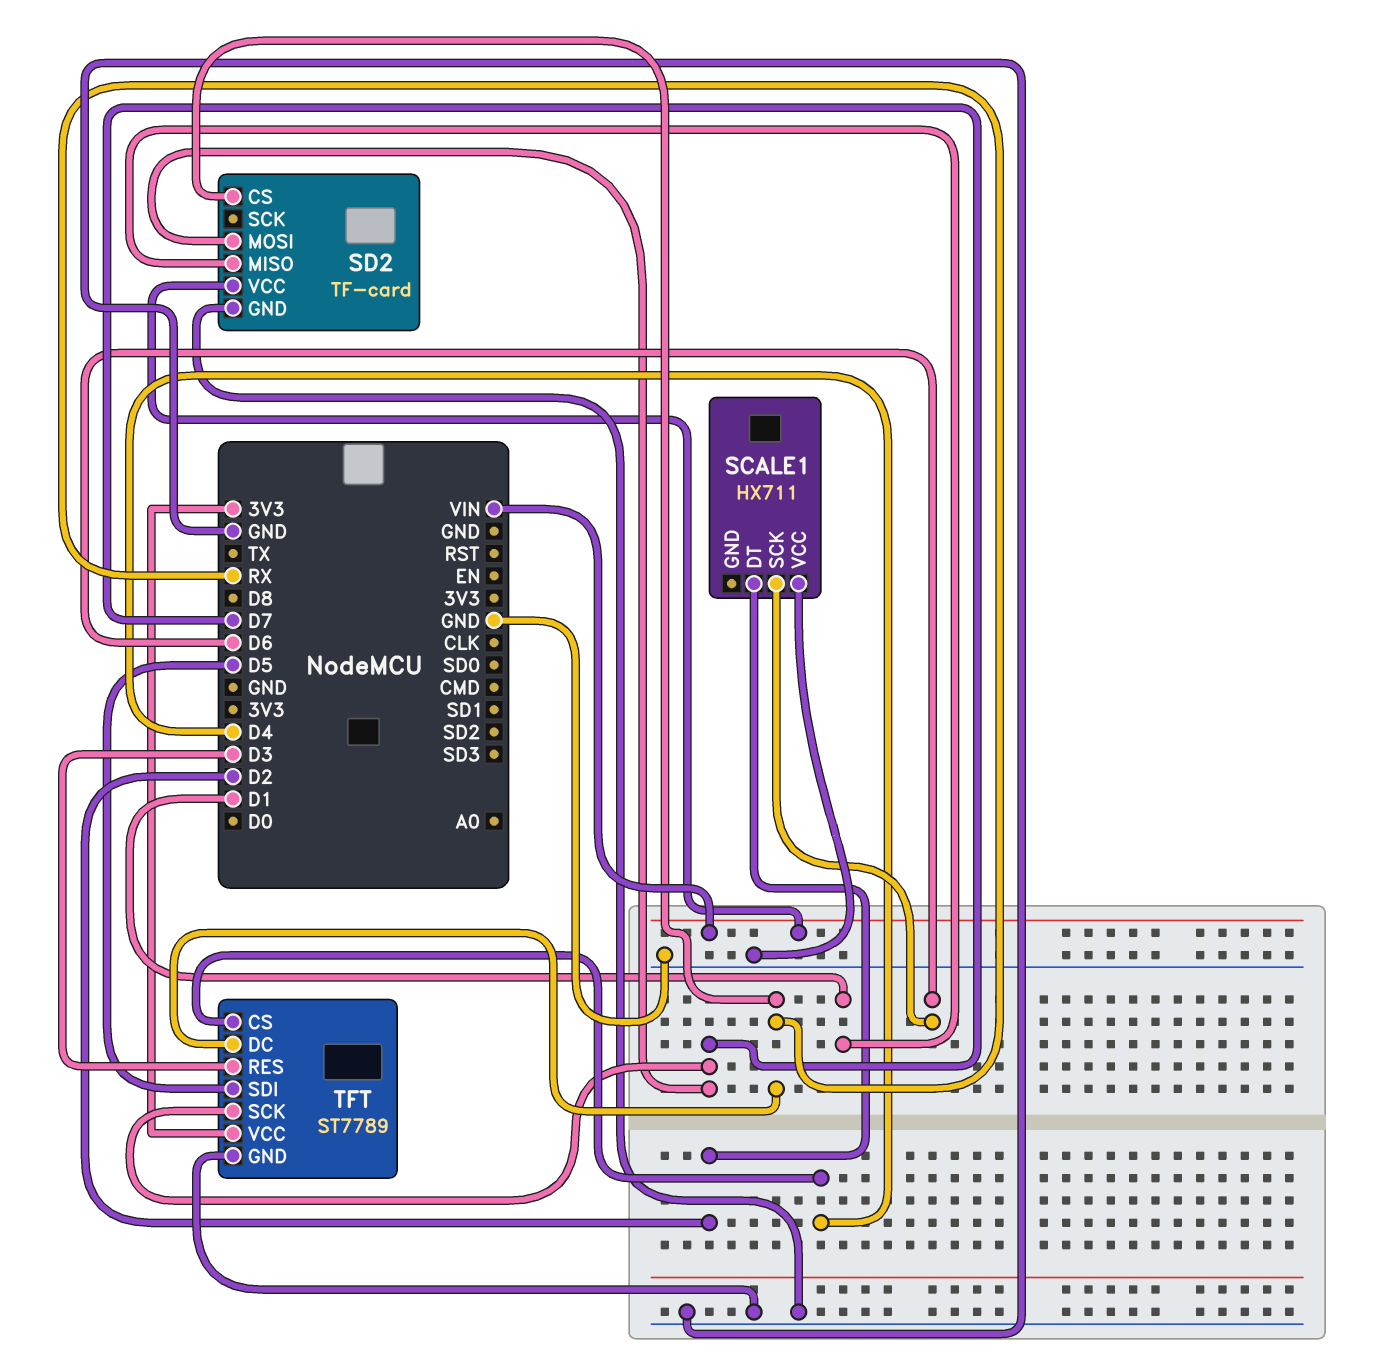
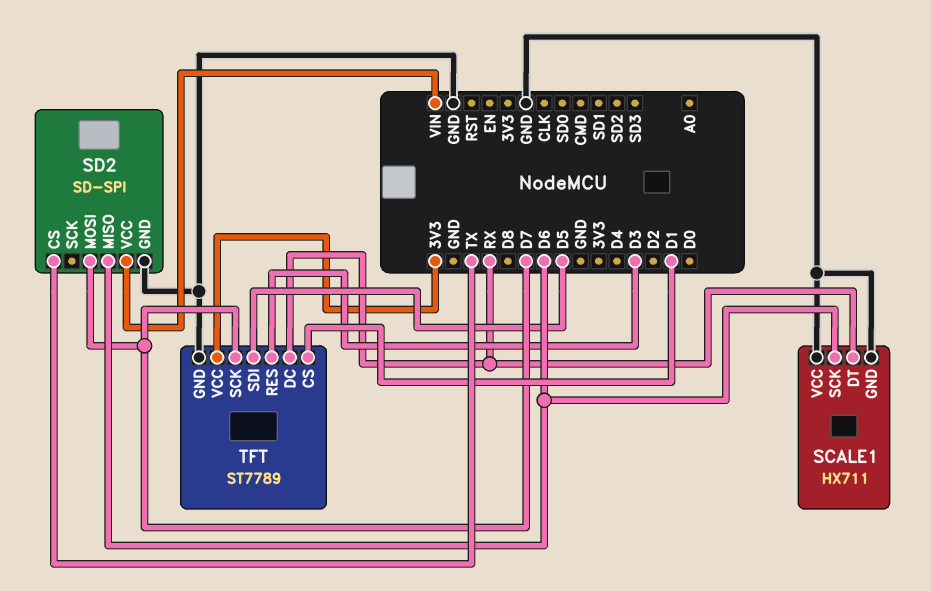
SCALE1 pin DT: D2 -> RX
SCALE1 pin GND: none -> GND
SD2: TF-card -> SD-SPI
SD2 pin CS: RX -> TX
SD2 pin MISO: D1 -> D6
TFT pin CS: D4 -> D1

